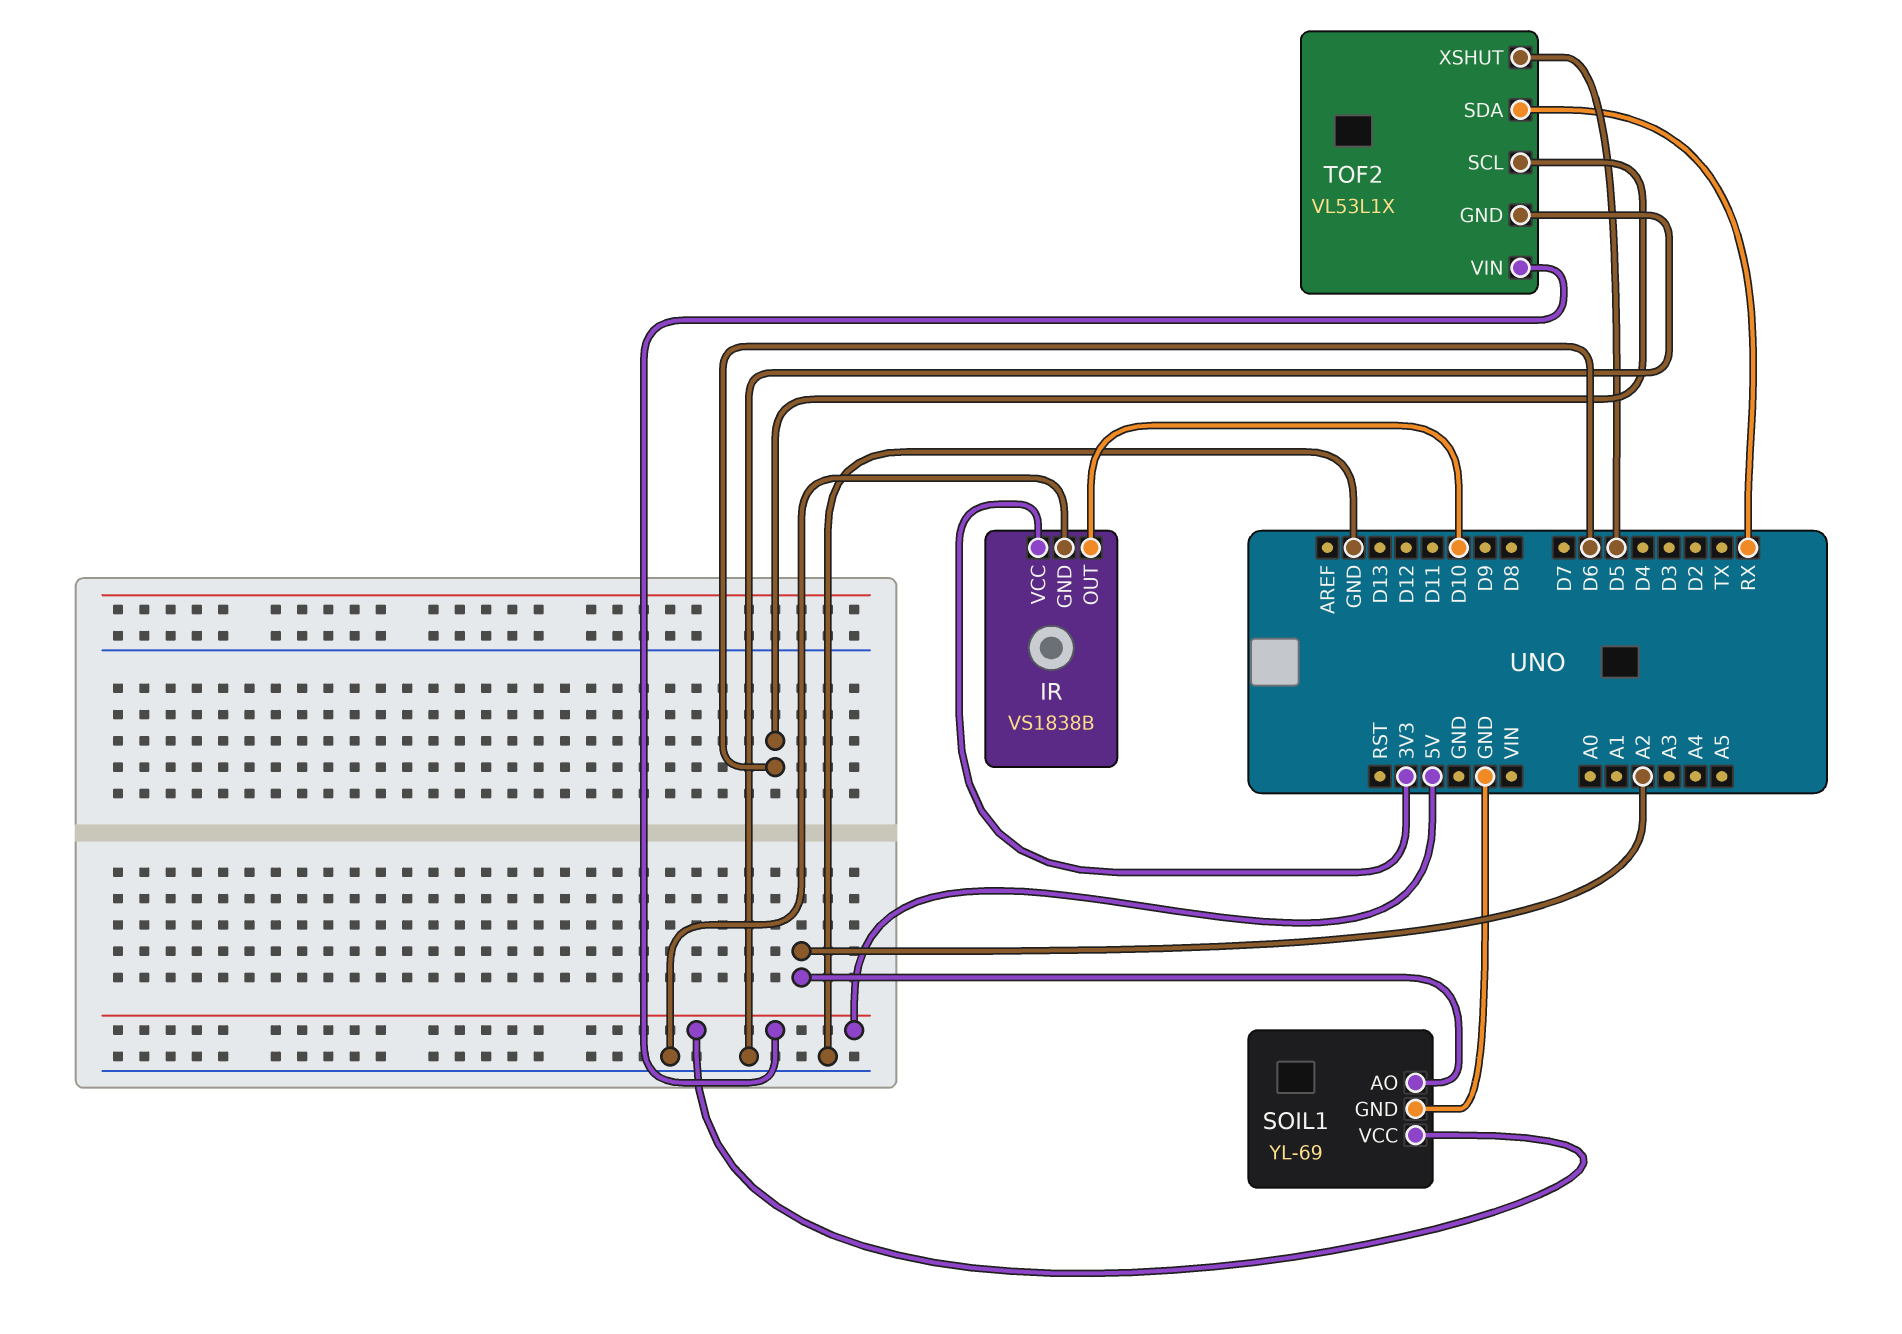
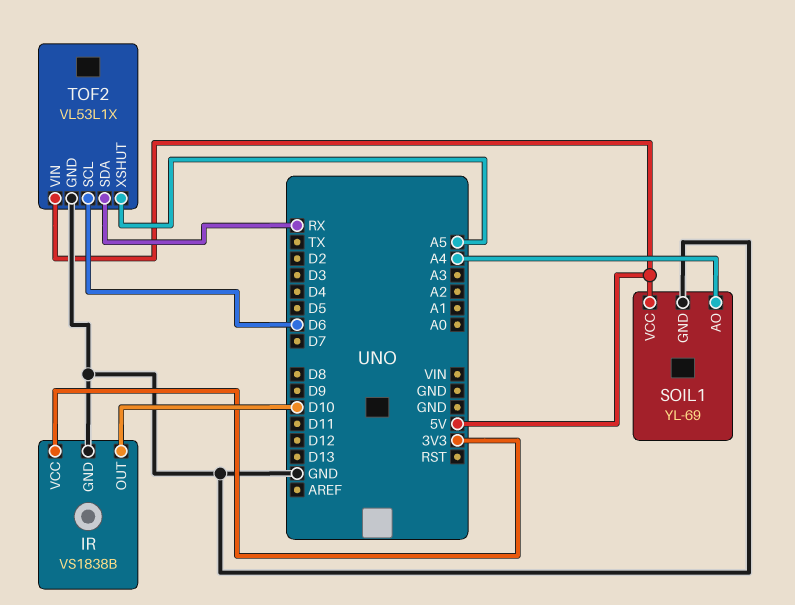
SOIL1 pin AO: A2 -> A4
TOF2 pin XSHUT: D5 -> A5

